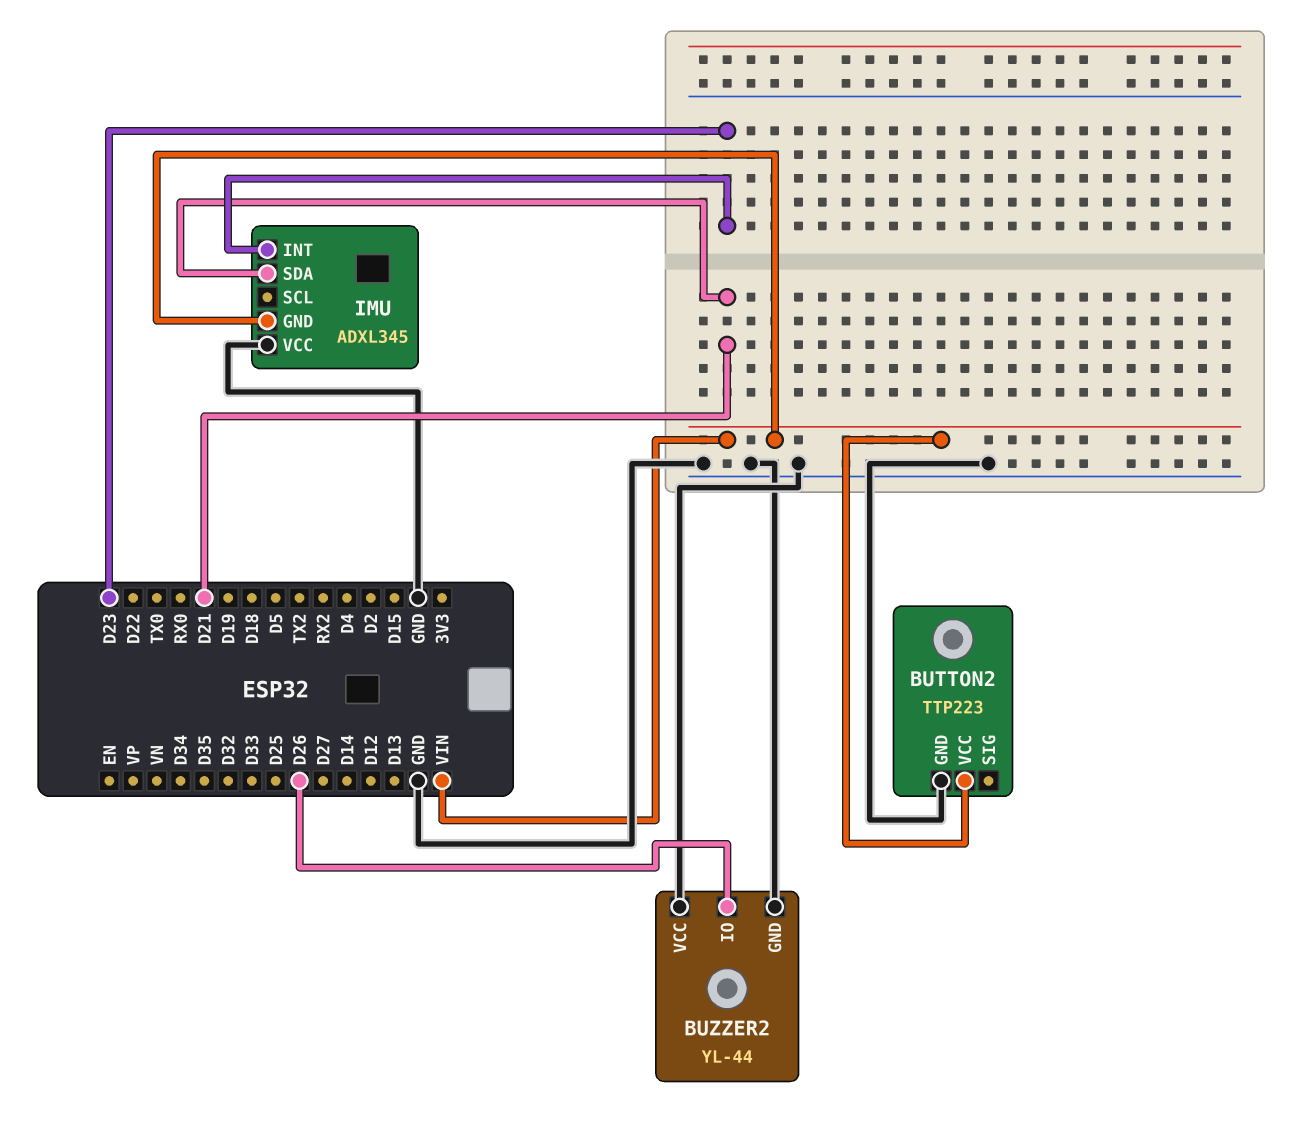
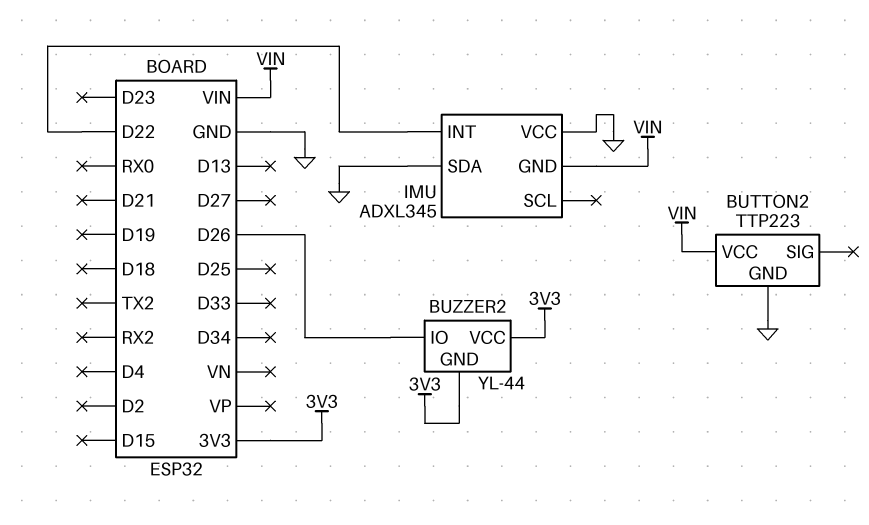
BUZZER2 pin GND: GND -> 3V3
BUZZER2 pin VCC: GND -> 3V3
IMU pin INT: D23 -> D22
IMU pin SDA: D21 -> GND

